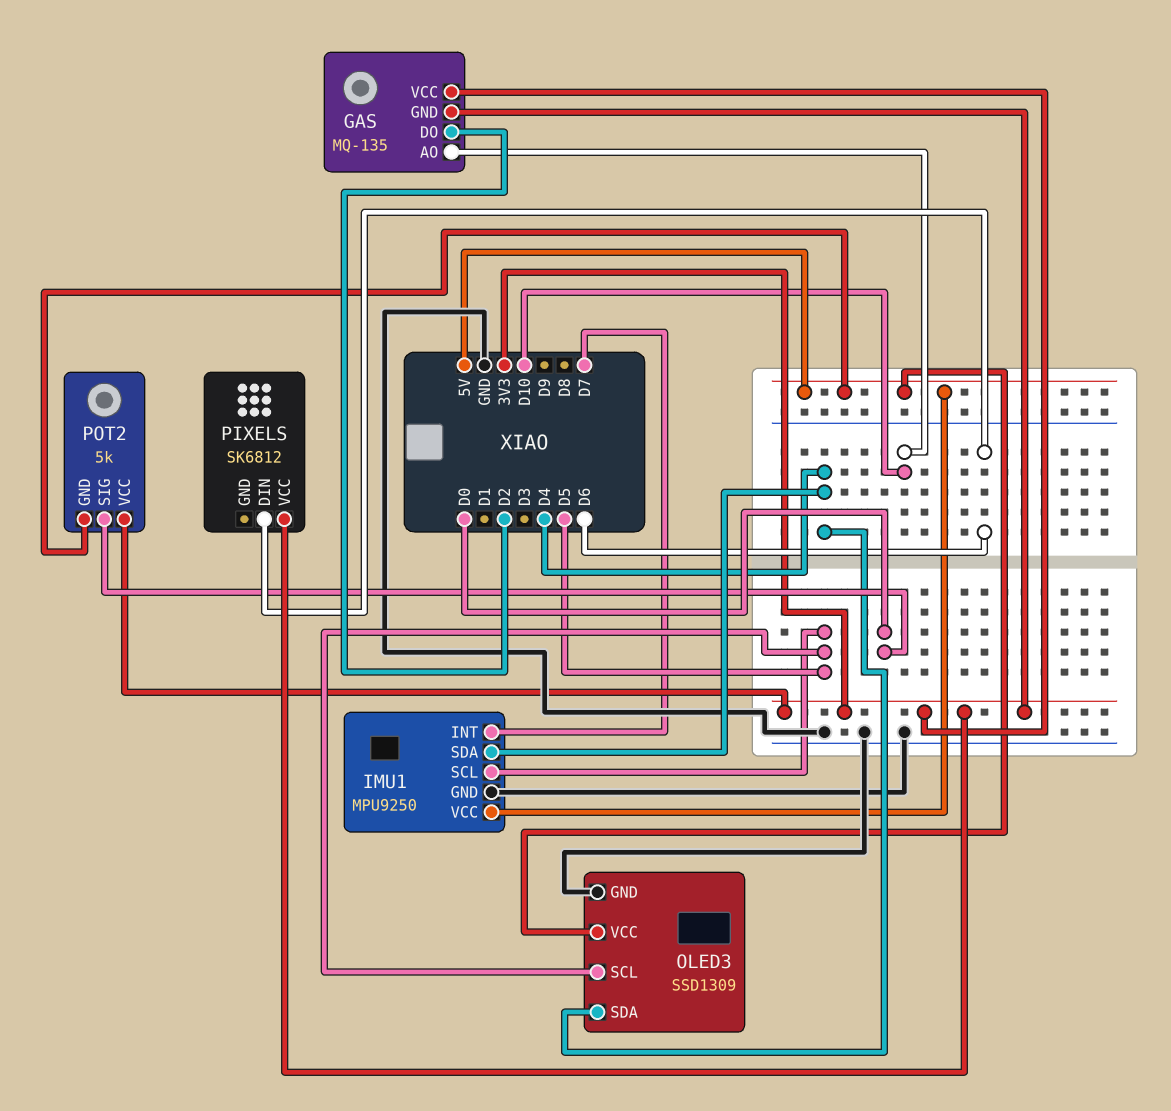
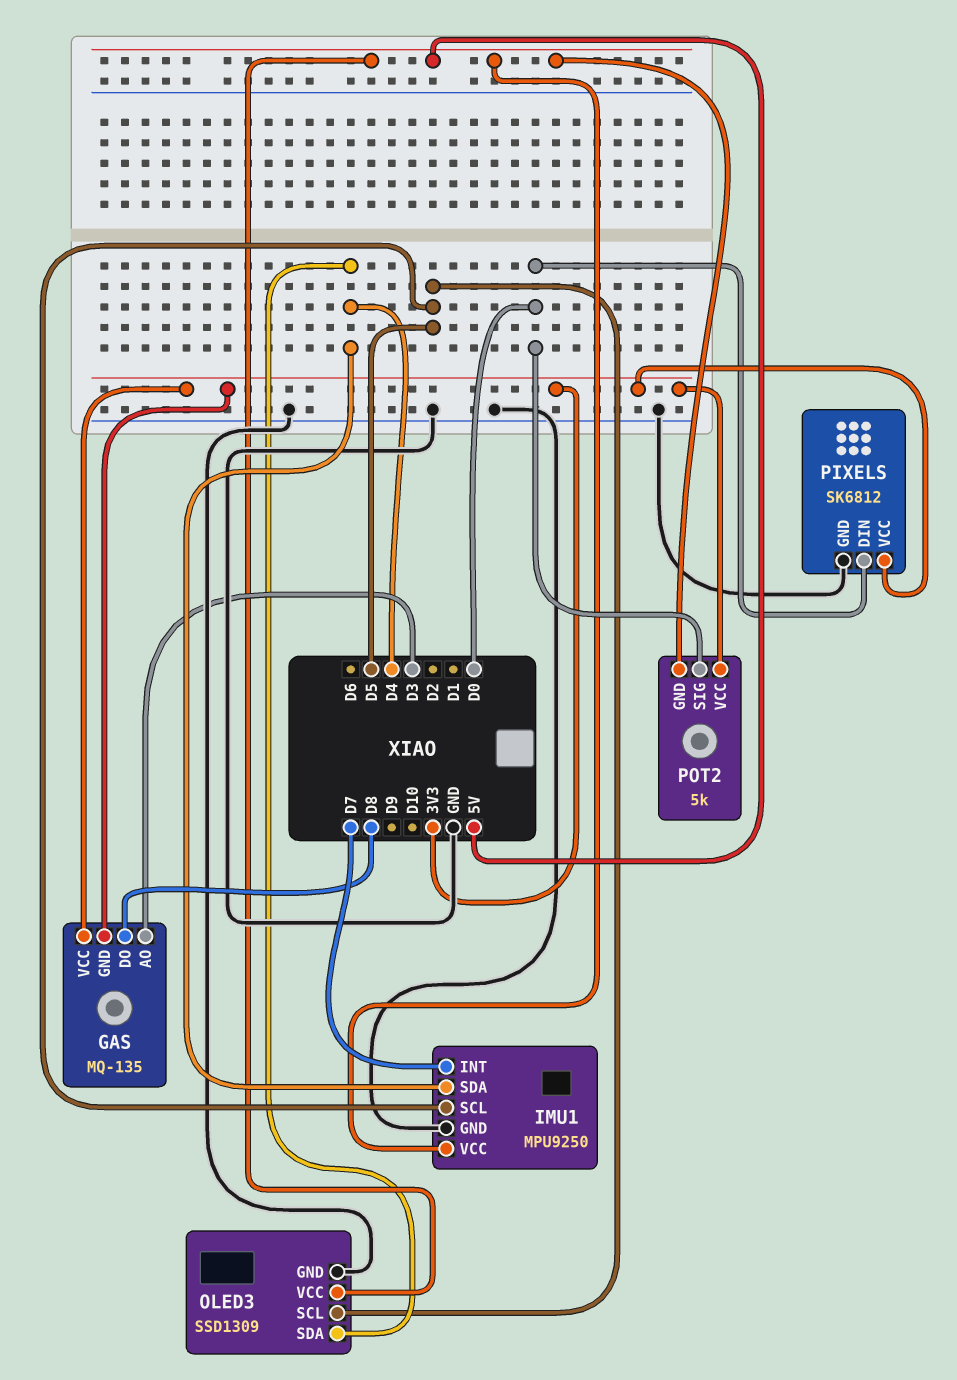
GAS pin AO: D10 -> D3
GAS pin DO: D2 -> D8
PIXELS pin DIN: D6 -> D0
PIXELS pin GND: none -> GND

